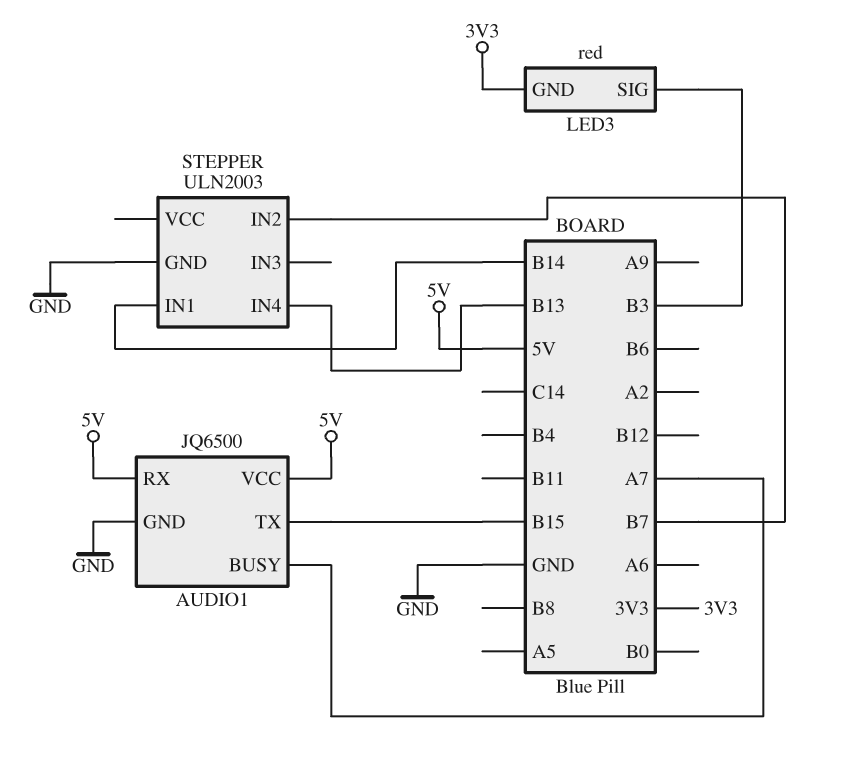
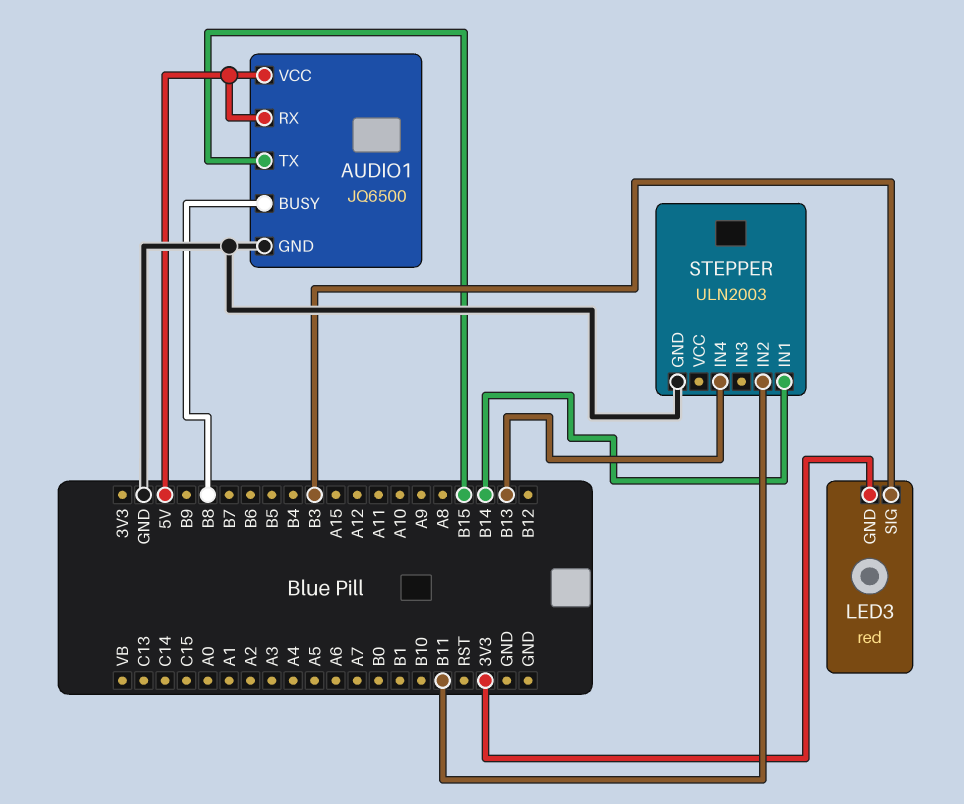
AUDIO1 pin BUSY: A7 -> B8
STEPPER pin IN2: B7 -> B11

